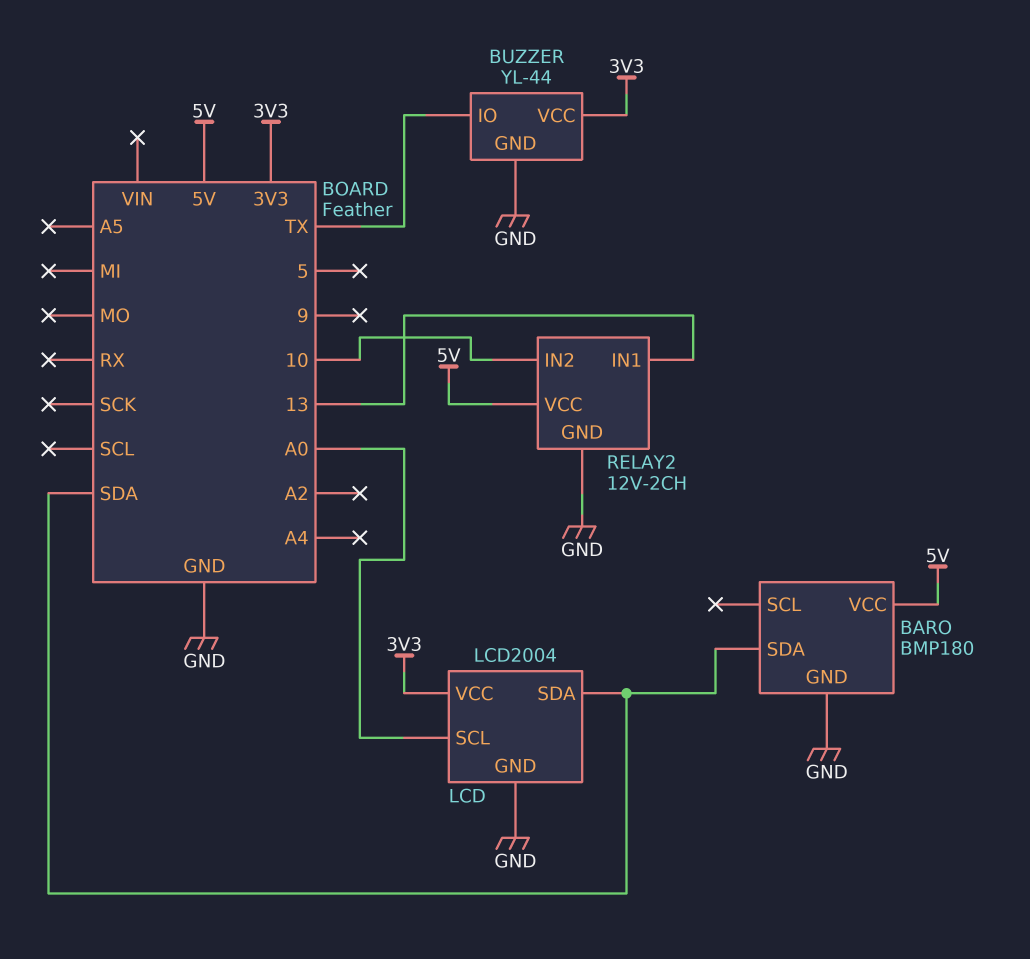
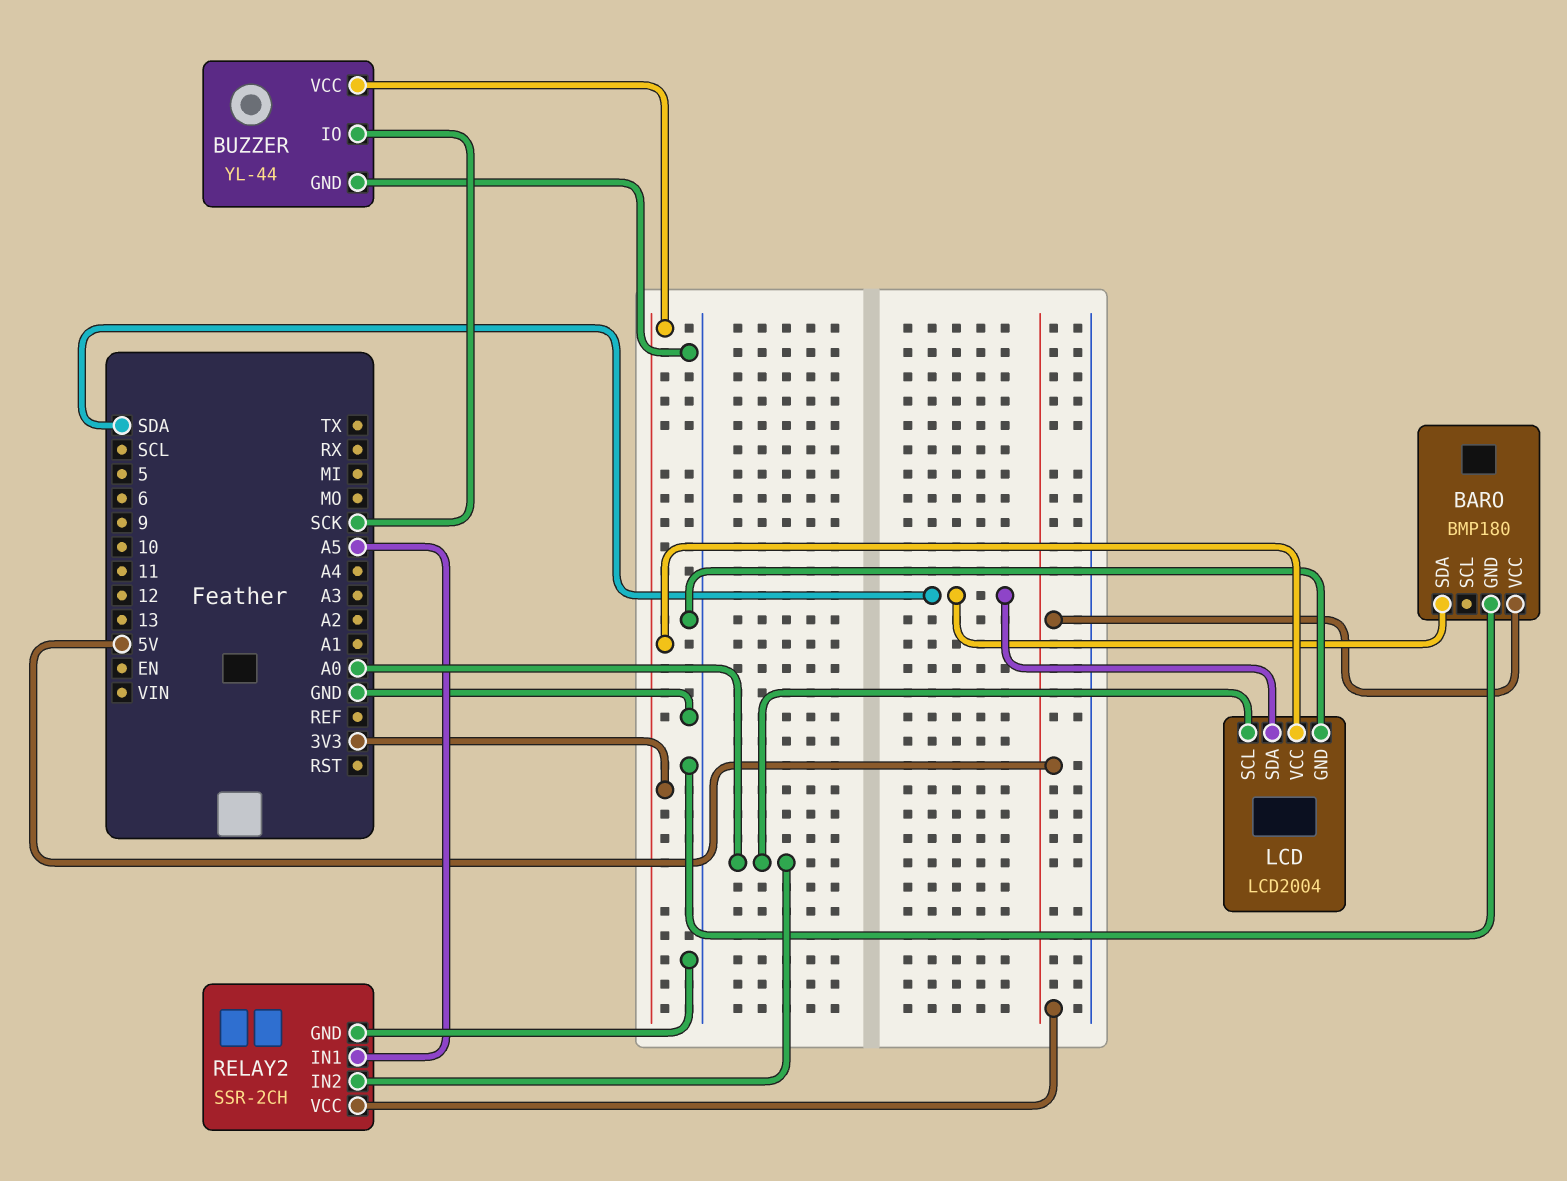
BUZZER pin IO: TX -> SCK
RELAY2: 12V-2CH -> SSR-2CH
RELAY2 pin IN1: 13 -> A5
RELAY2 pin IN2: 10 -> A0

